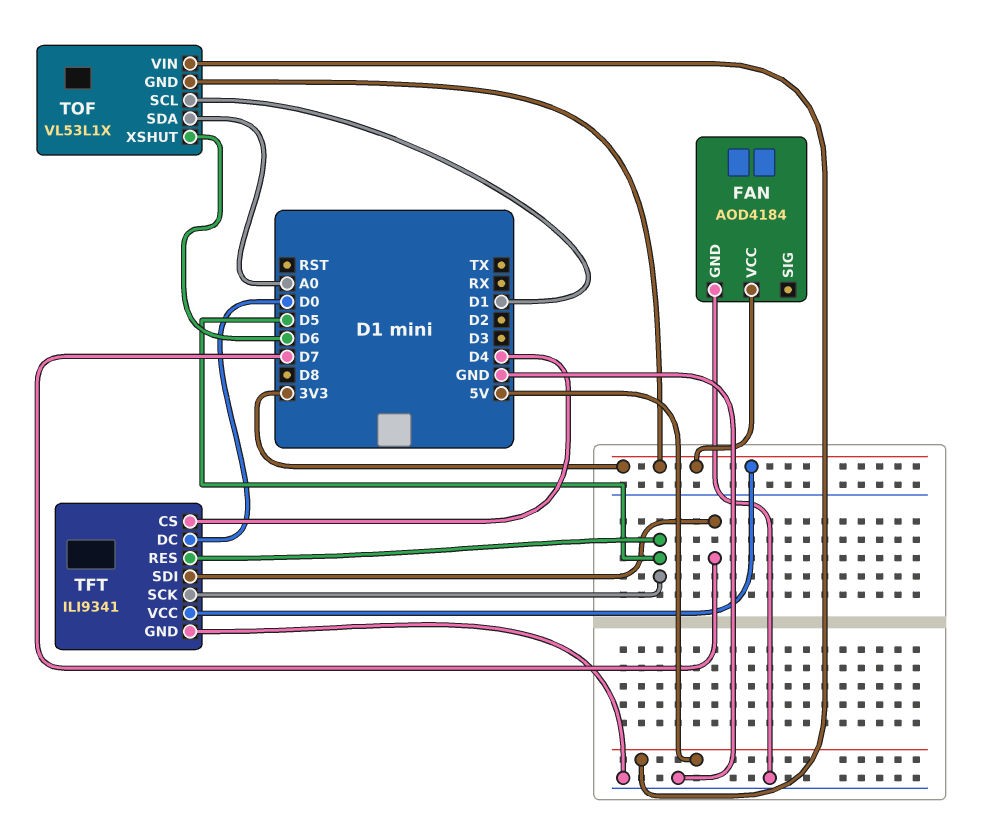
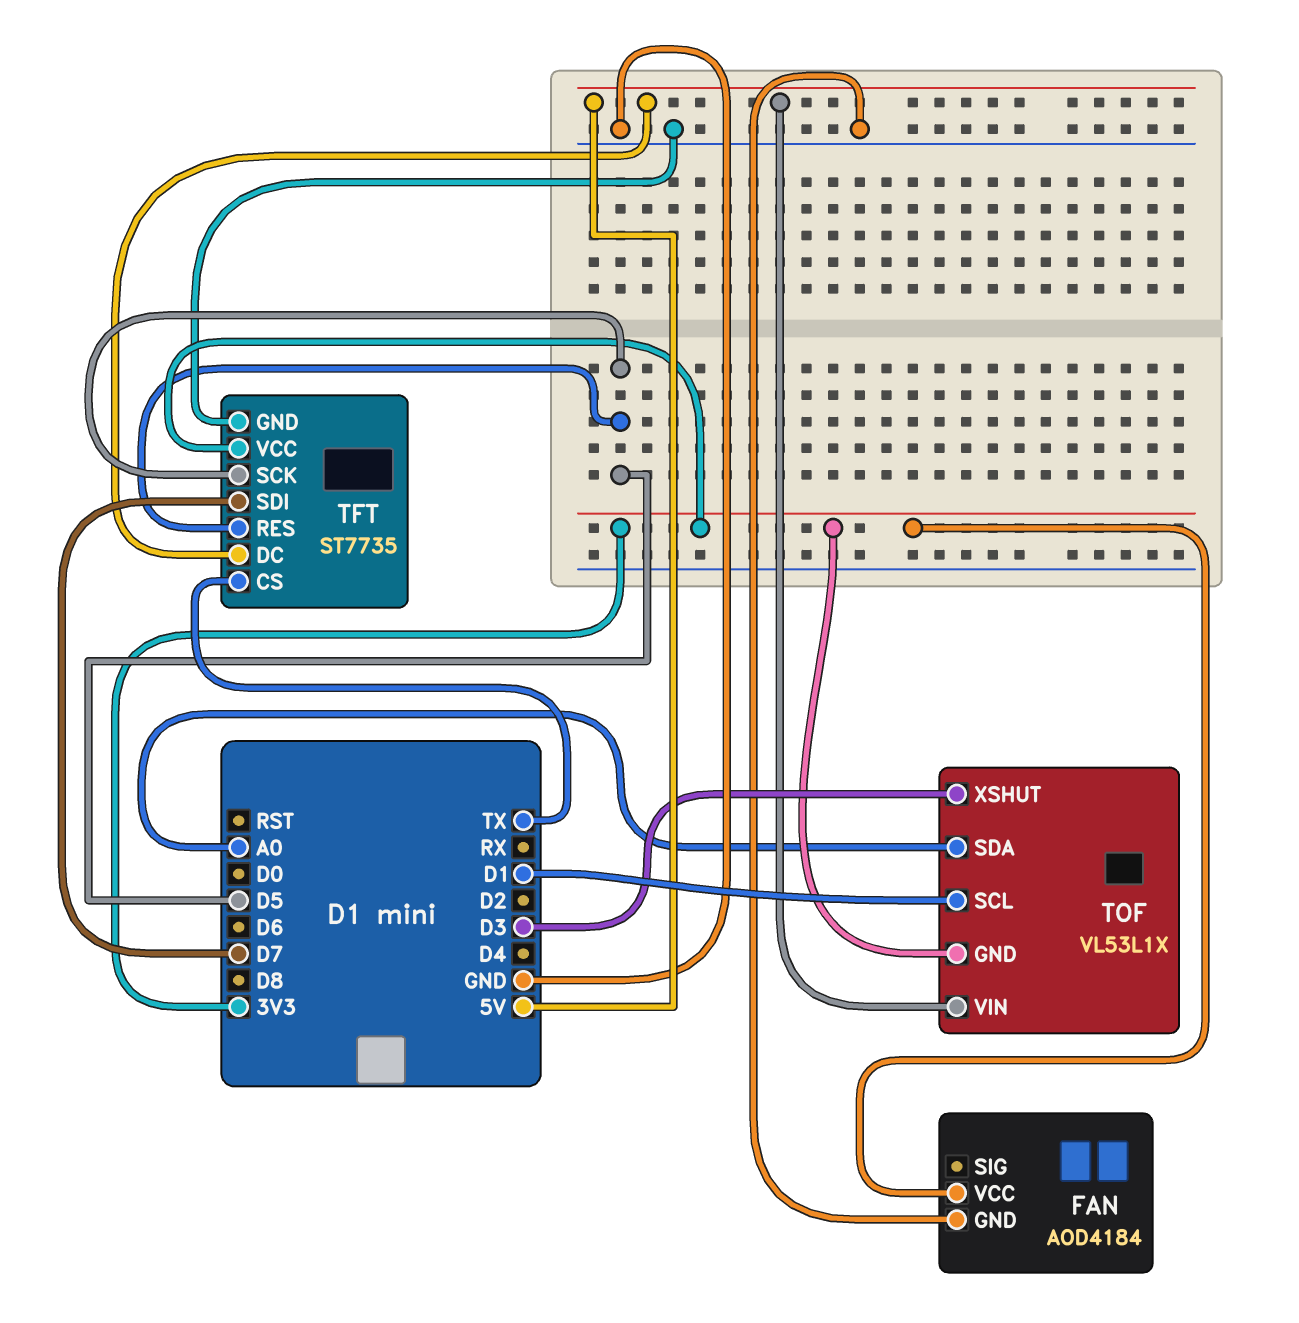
TFT: ILI9341 -> ST7735
TFT pin CS: D4 -> TX
TFT pin DC: D0 -> 5V
TOF pin XSHUT: D6 -> D3

